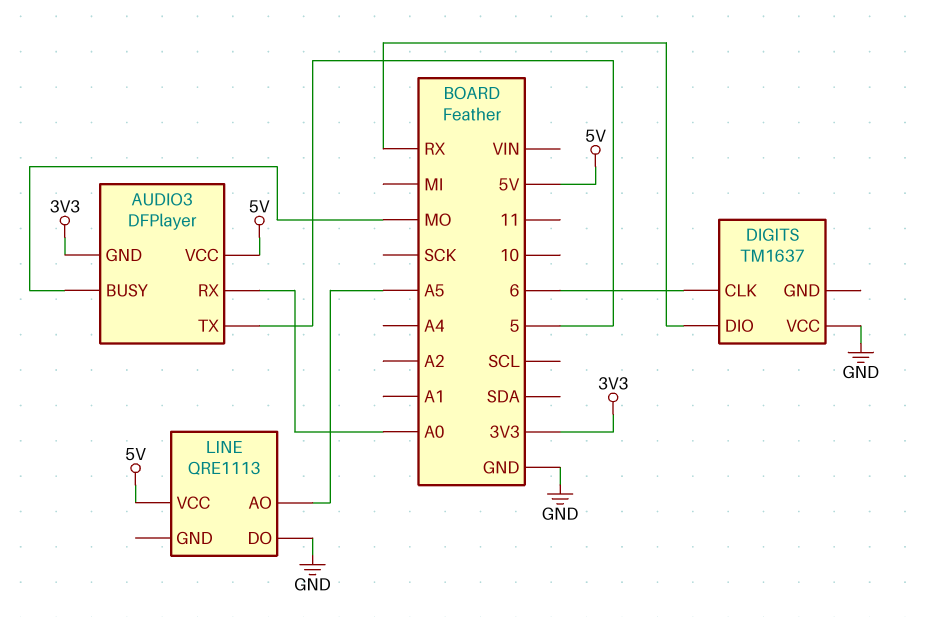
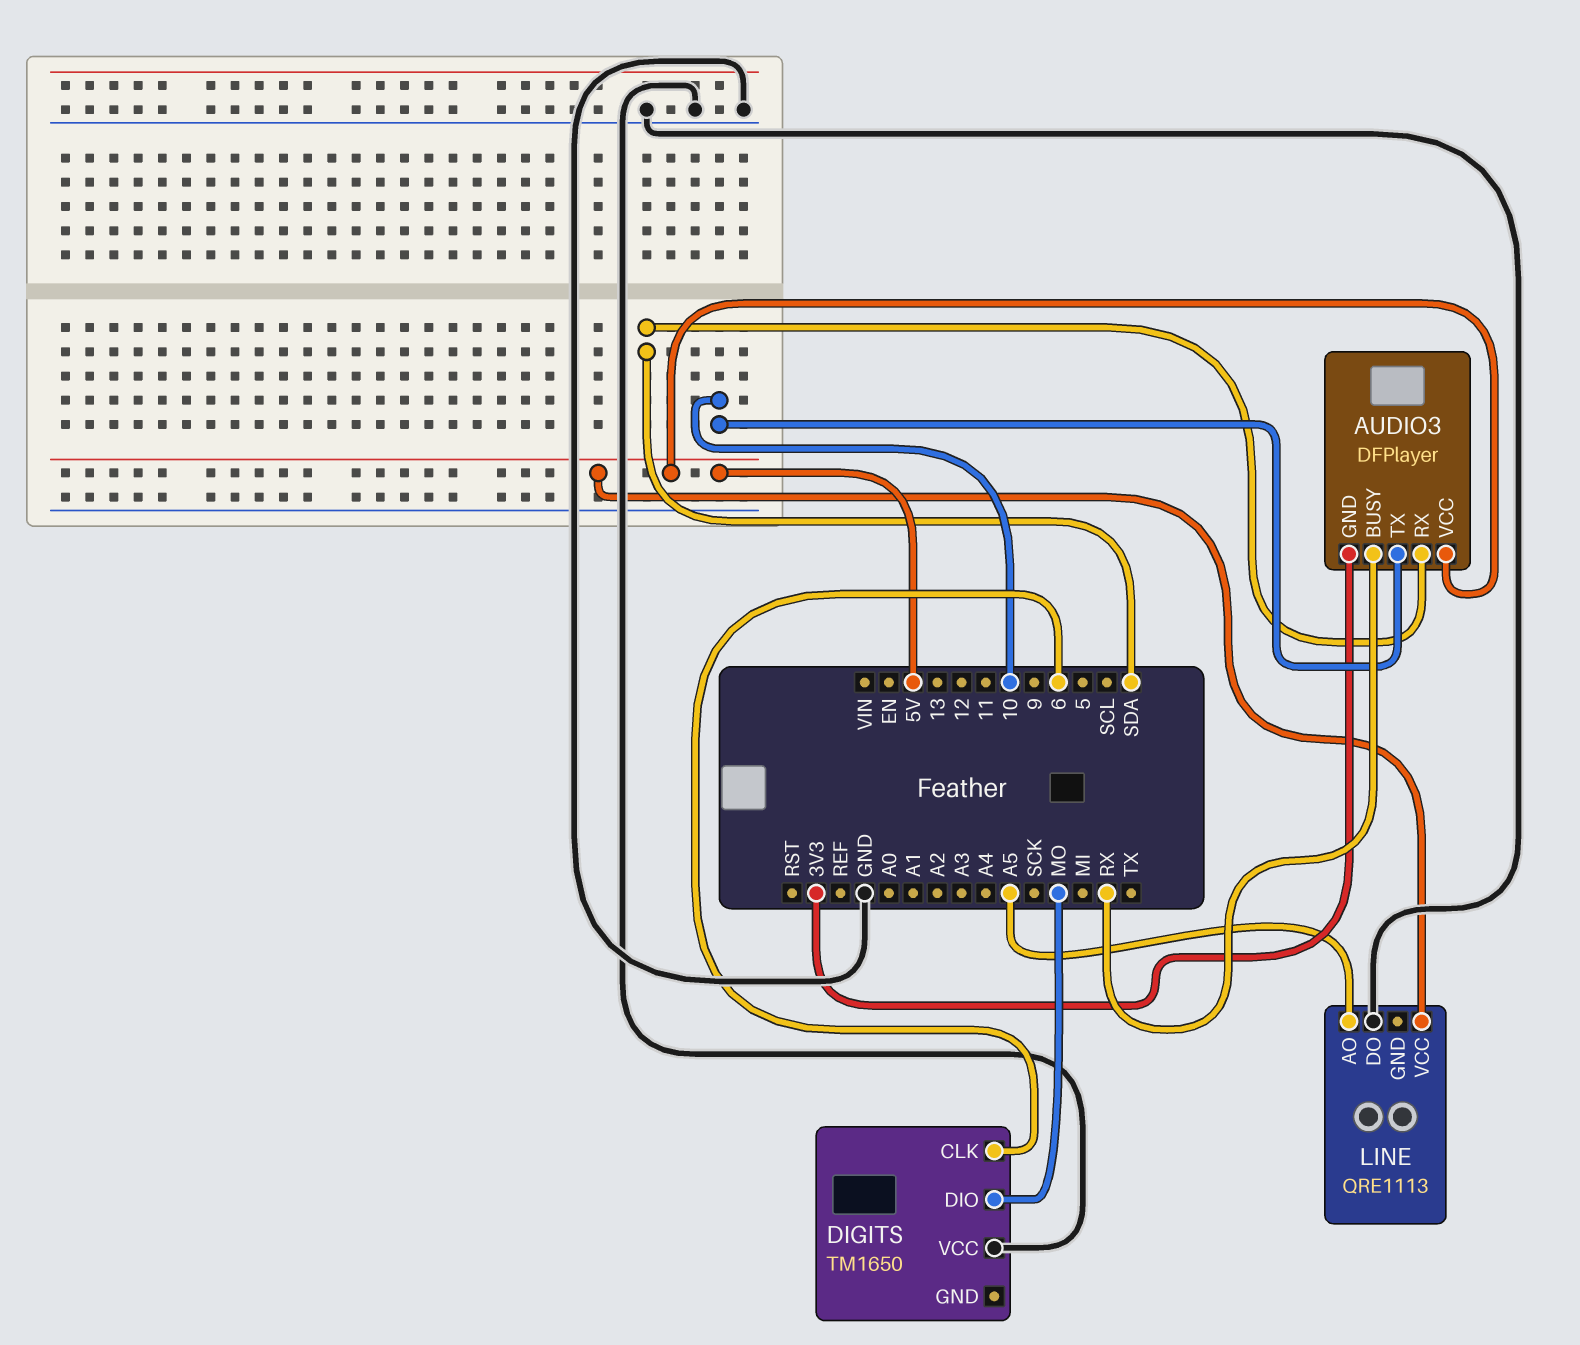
AUDIO3 pin BUSY: MO -> RX
AUDIO3 pin RX: A0 -> SDA
AUDIO3 pin TX: 5 -> 10
DIGITS: TM1637 -> TM1650
DIGITS pin DIO: RX -> MO

